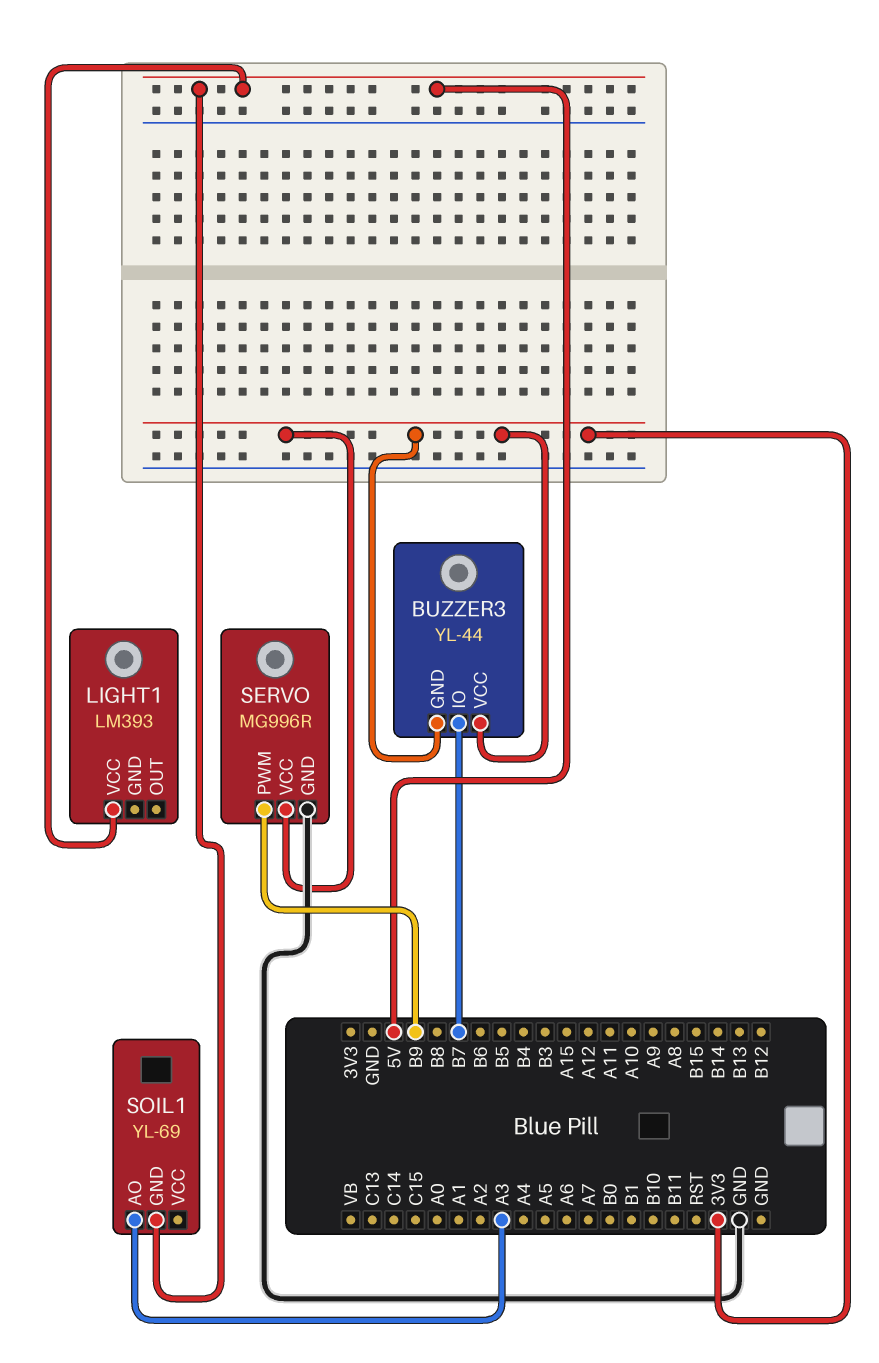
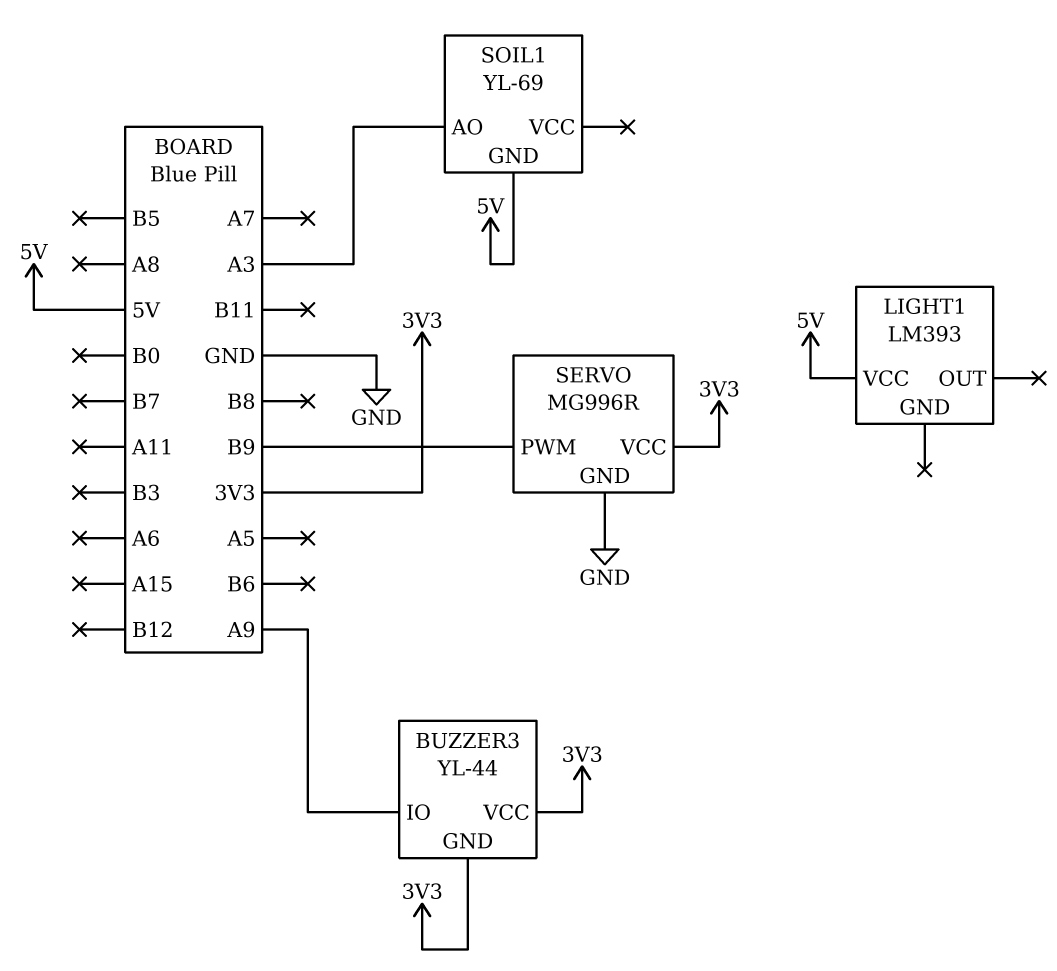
BUZZER3 pin IO: B7 -> A9

